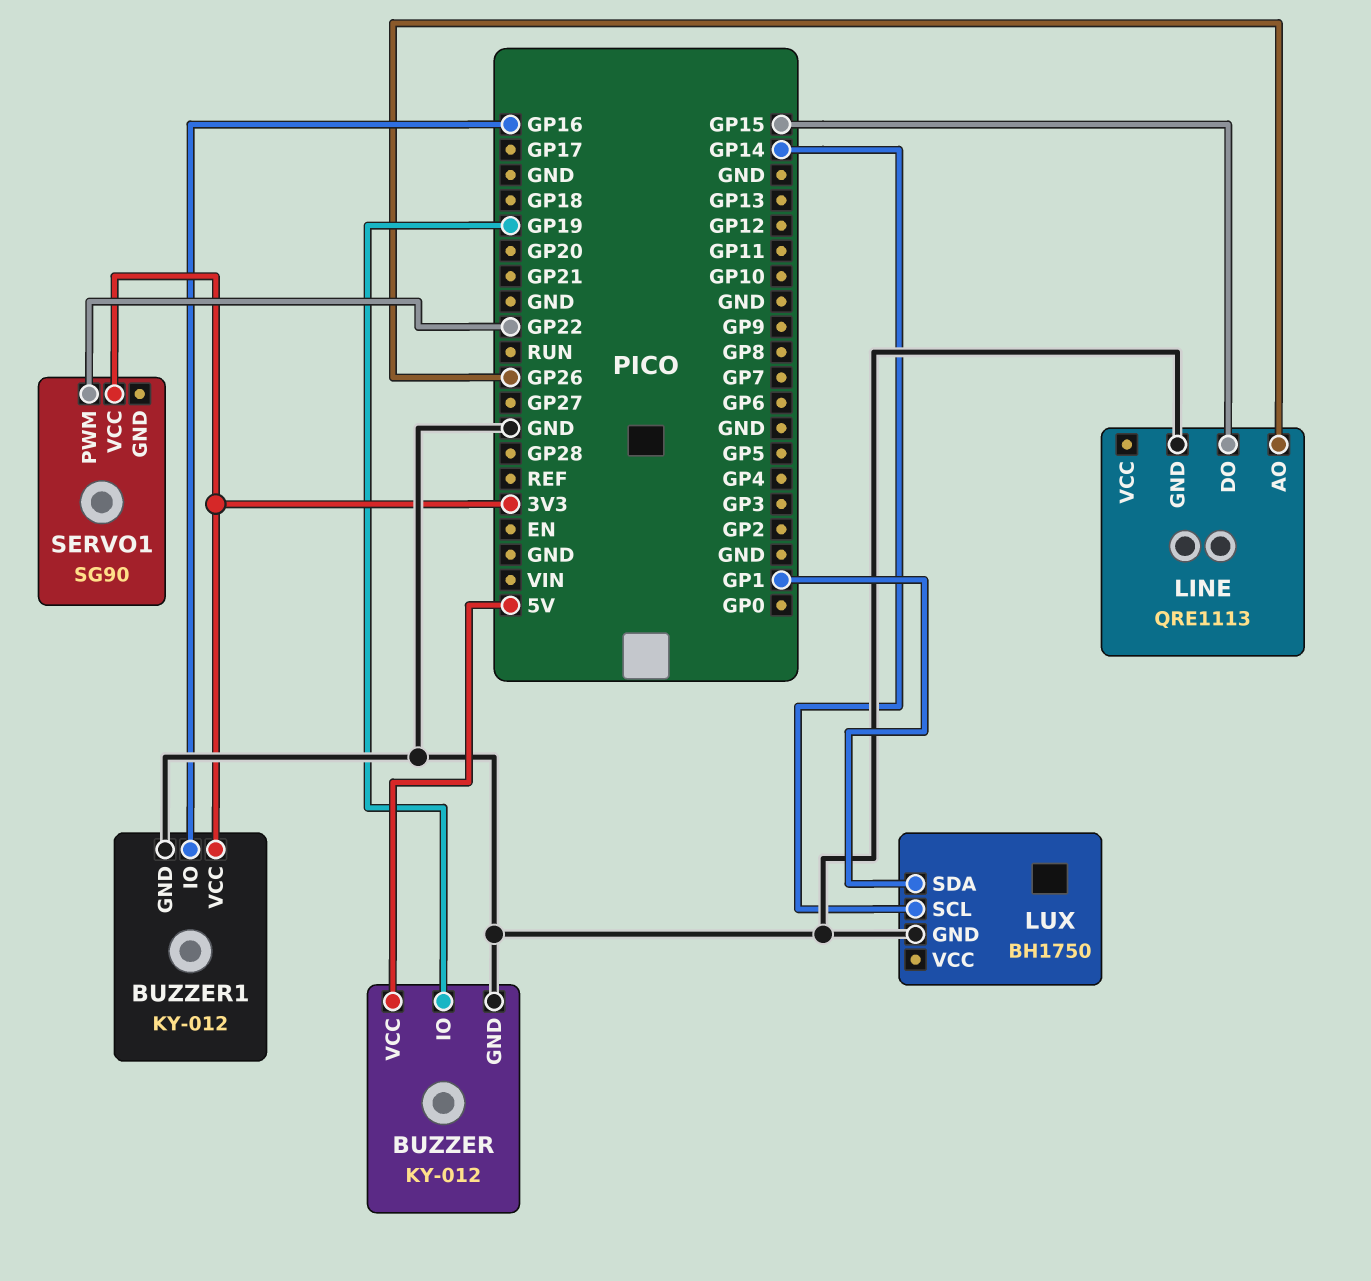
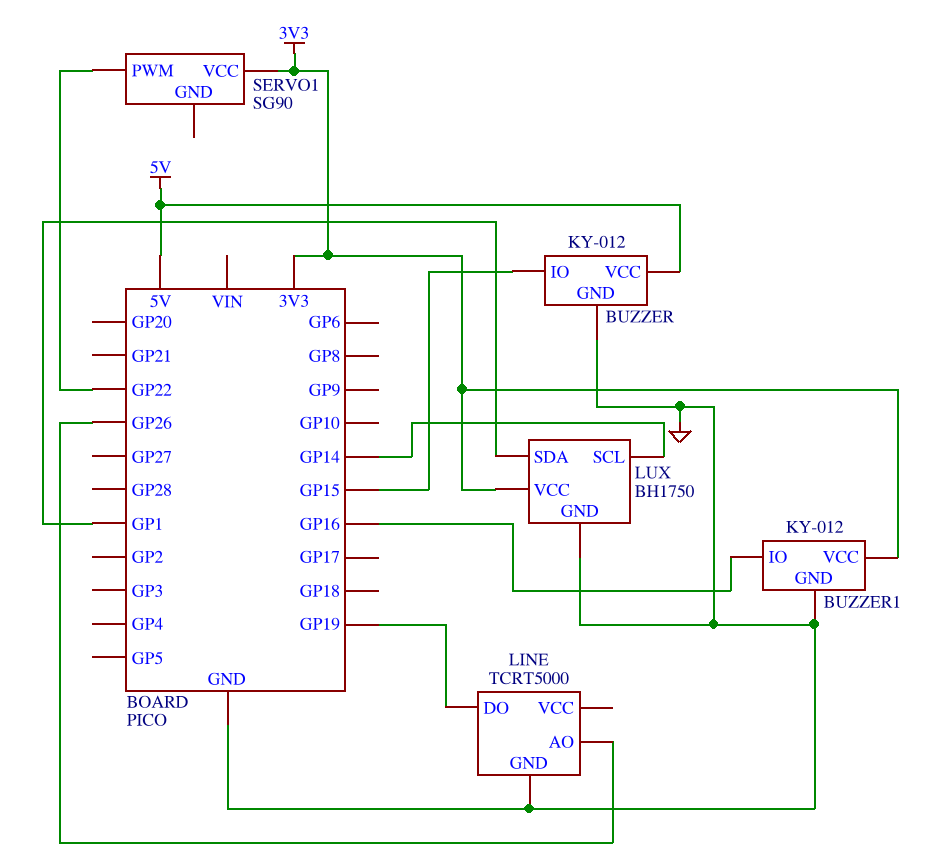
BUZZER pin IO: GP19 -> GP15
LINE: QRE1113 -> TCRT5000
LINE pin DO: GP15 -> GP19
LUX pin VCC: none -> 3V3

